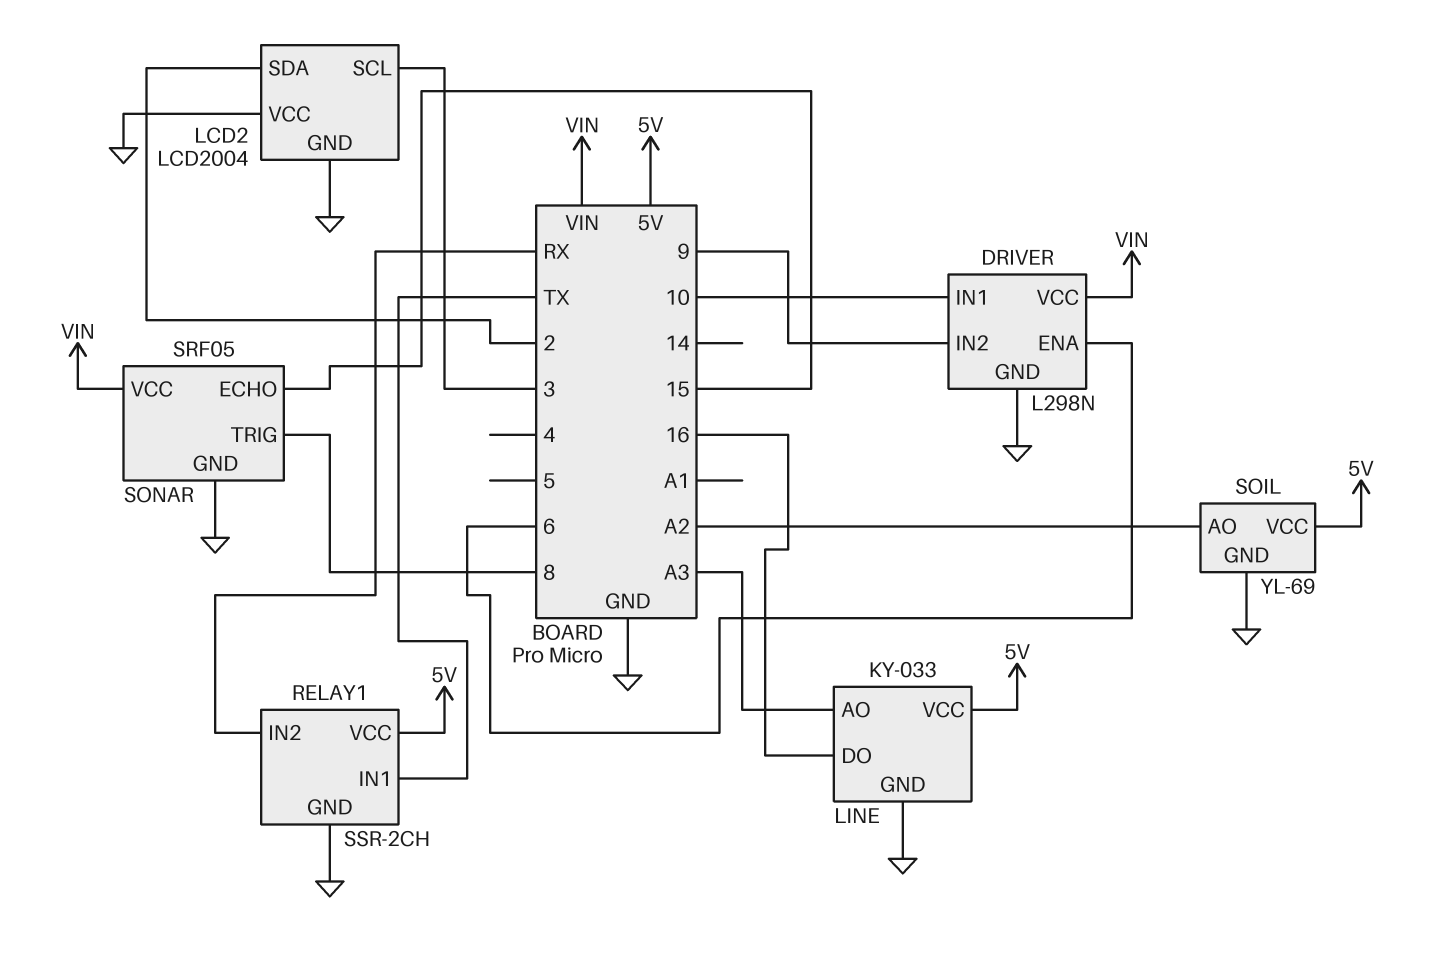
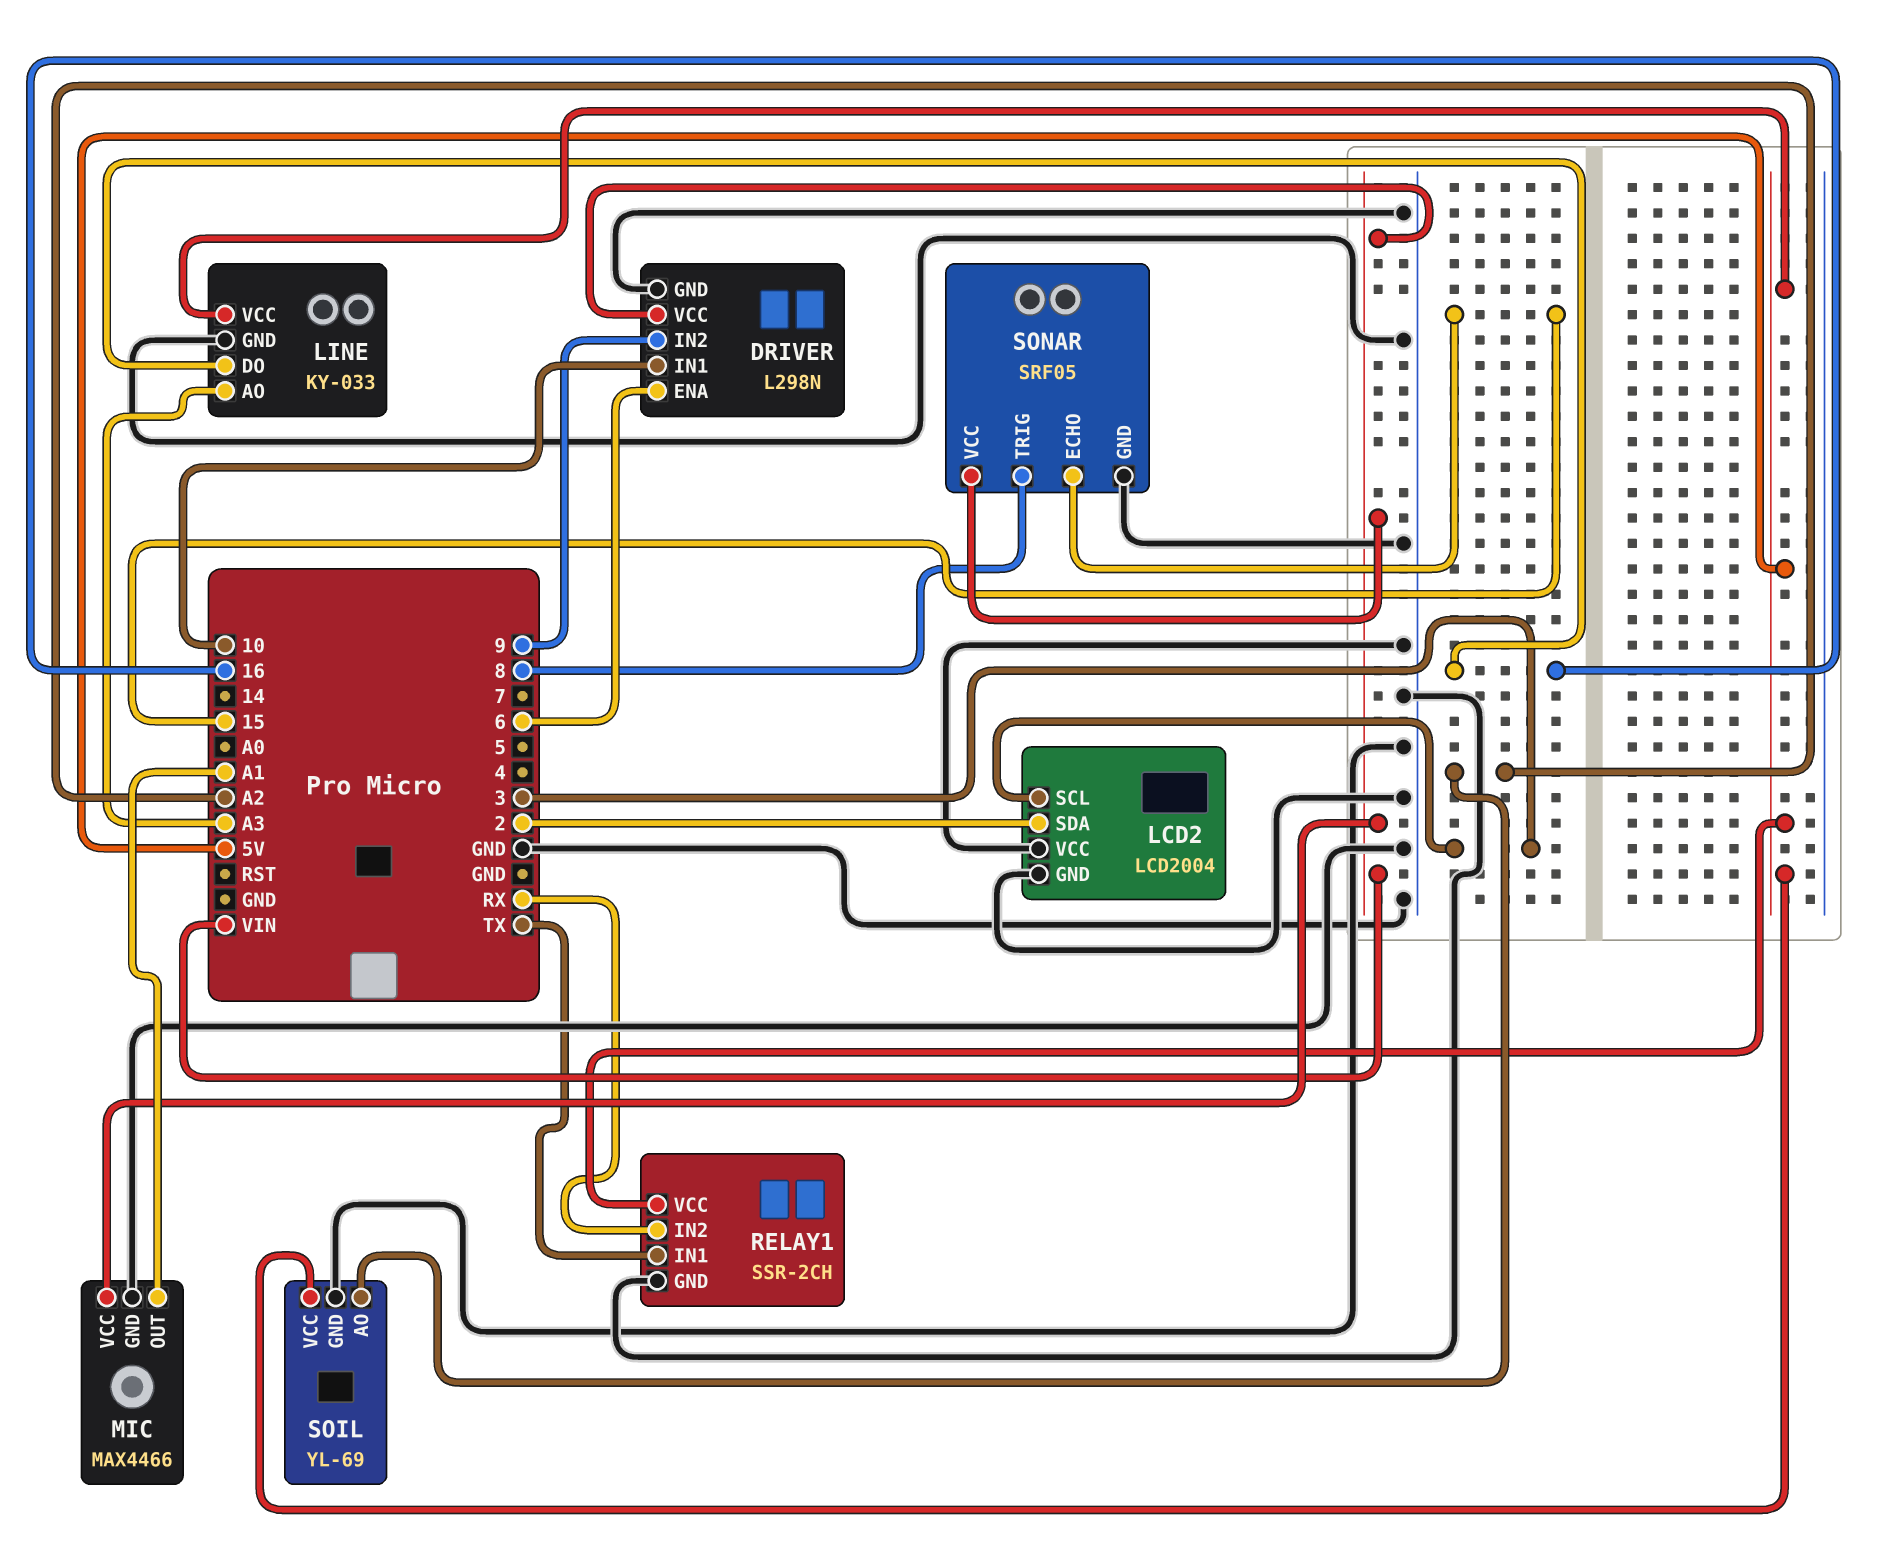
MIC: none -> MAX4466
MIC pin GND: none -> GND
MIC pin OUT: none -> A1
MIC pin VCC: none -> VIN

